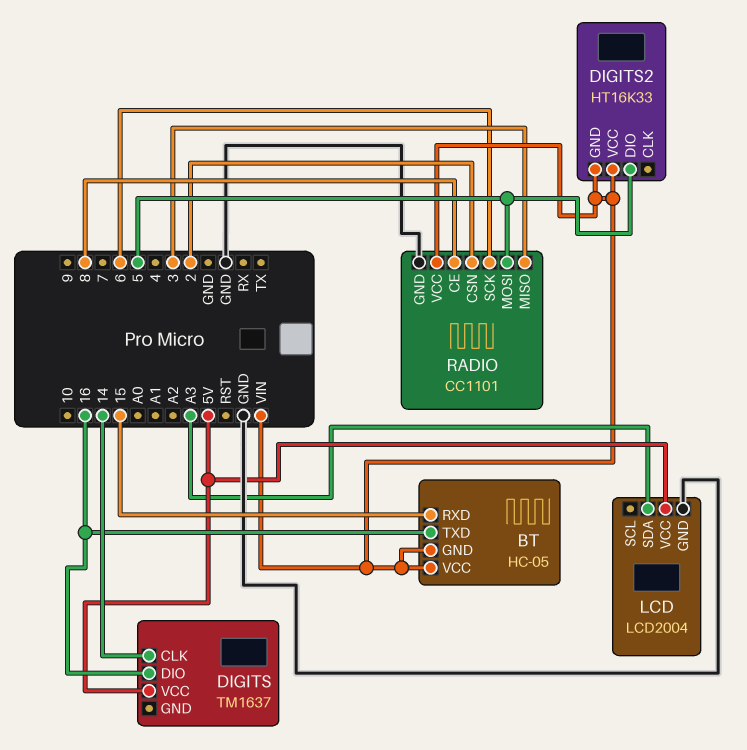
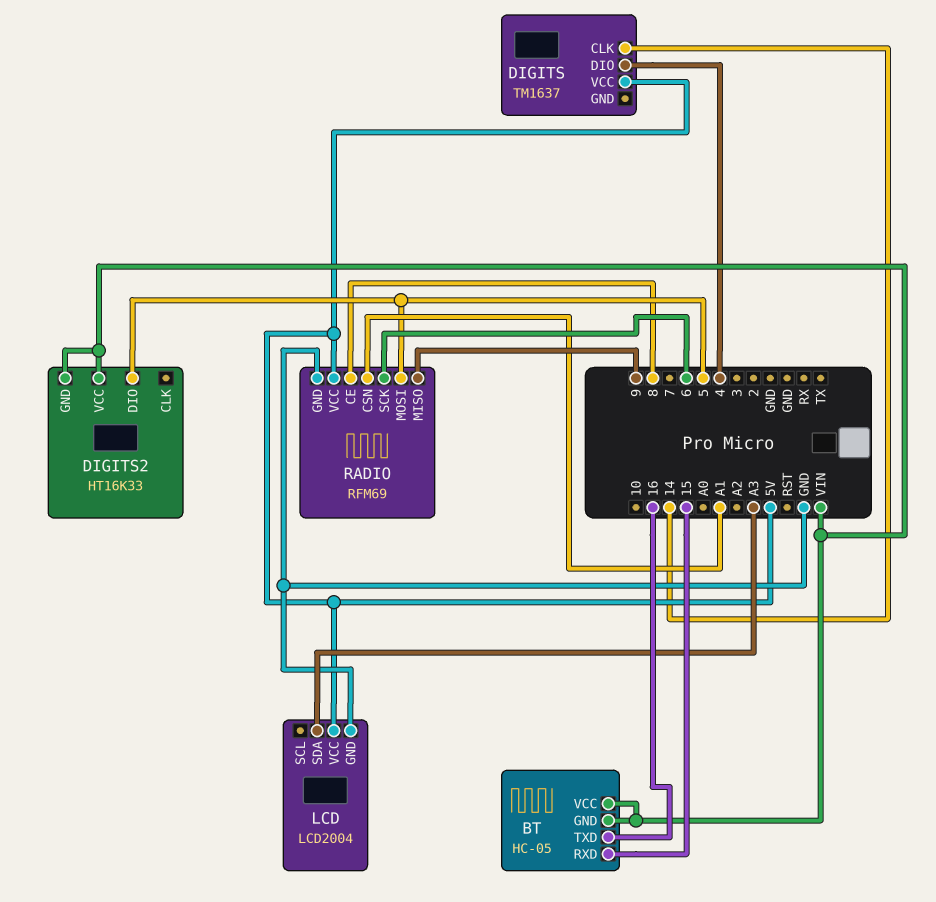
DIGITS pin DIO: 16 -> 4
RADIO: CC1101 -> RFM69
RADIO pin CSN: 2 -> A1
RADIO pin MISO: 3 -> 9
RADIO pin VCC: VIN -> 5V

